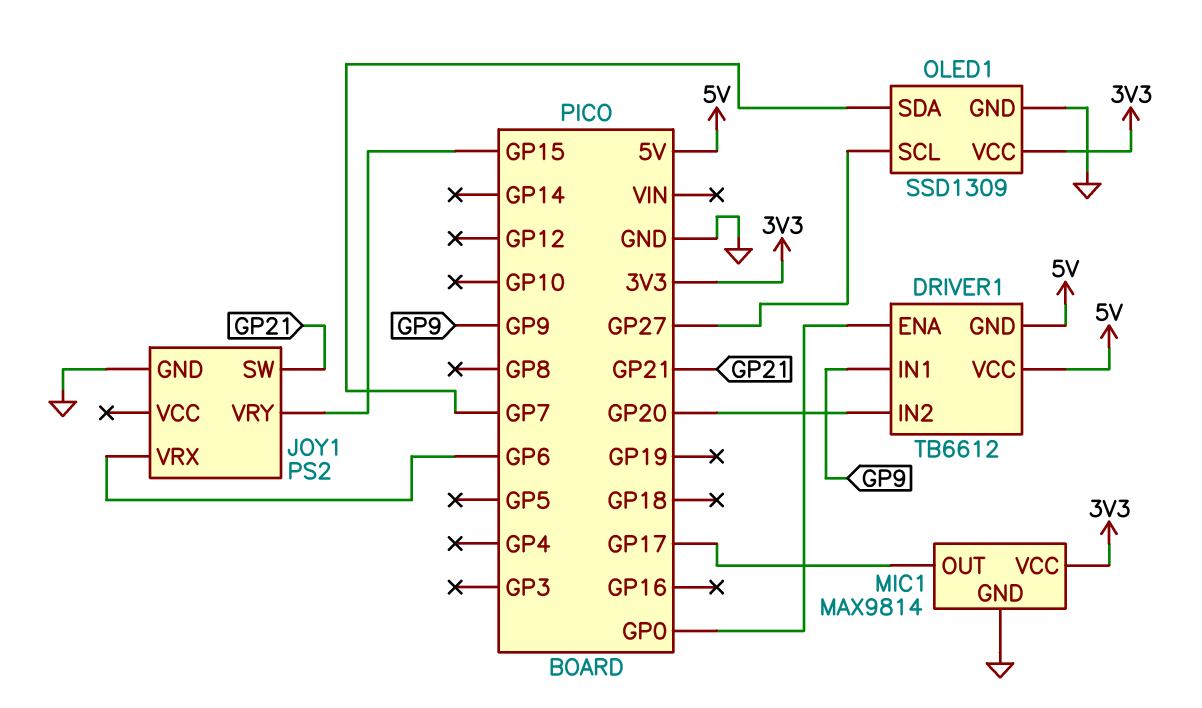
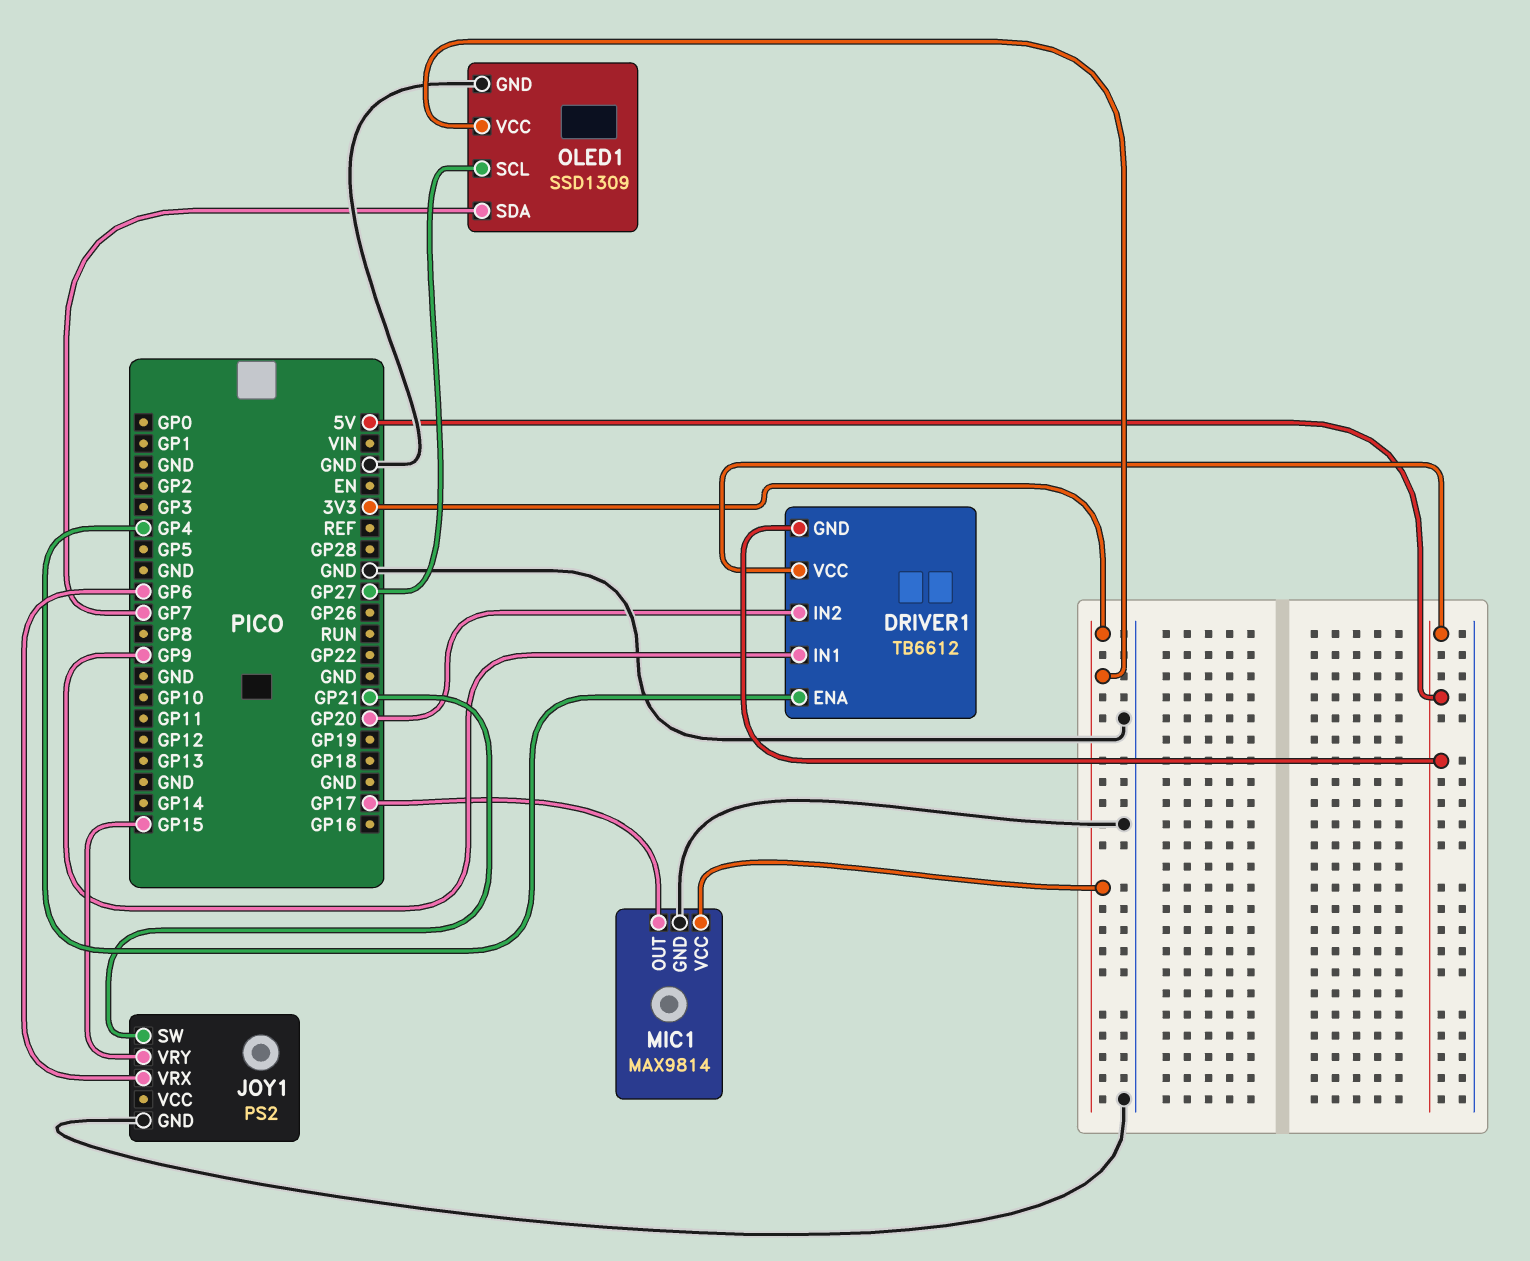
DRIVER1 pin ENA: GP0 -> GP4

